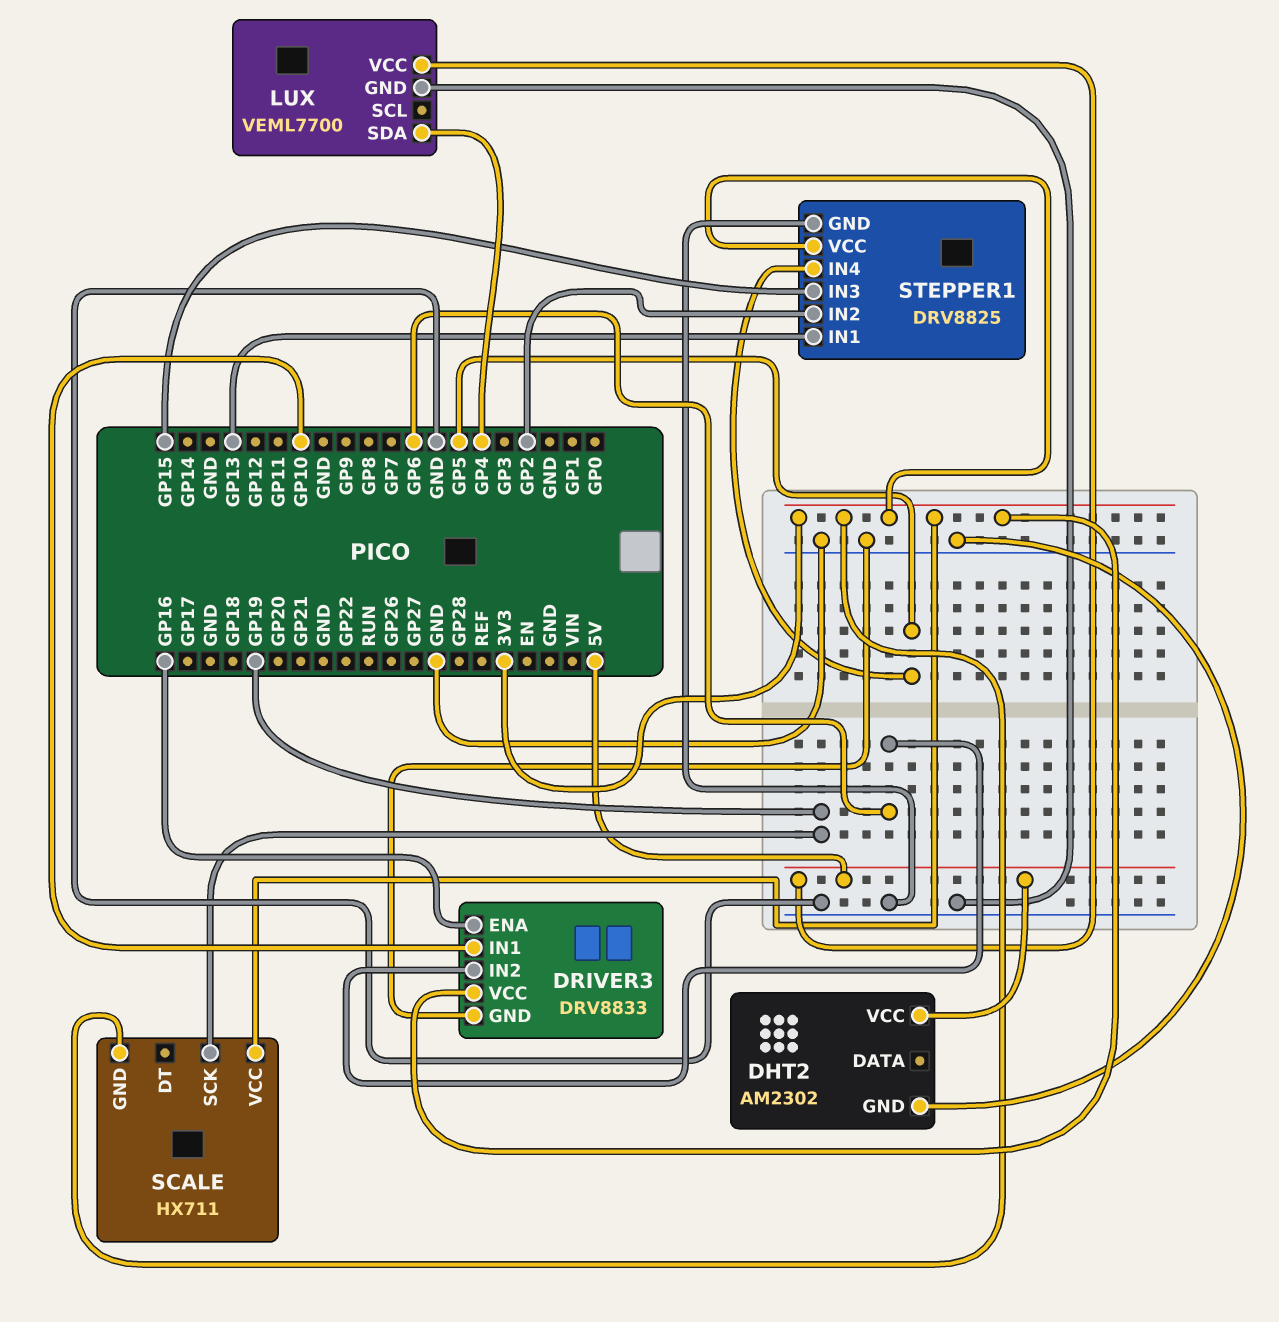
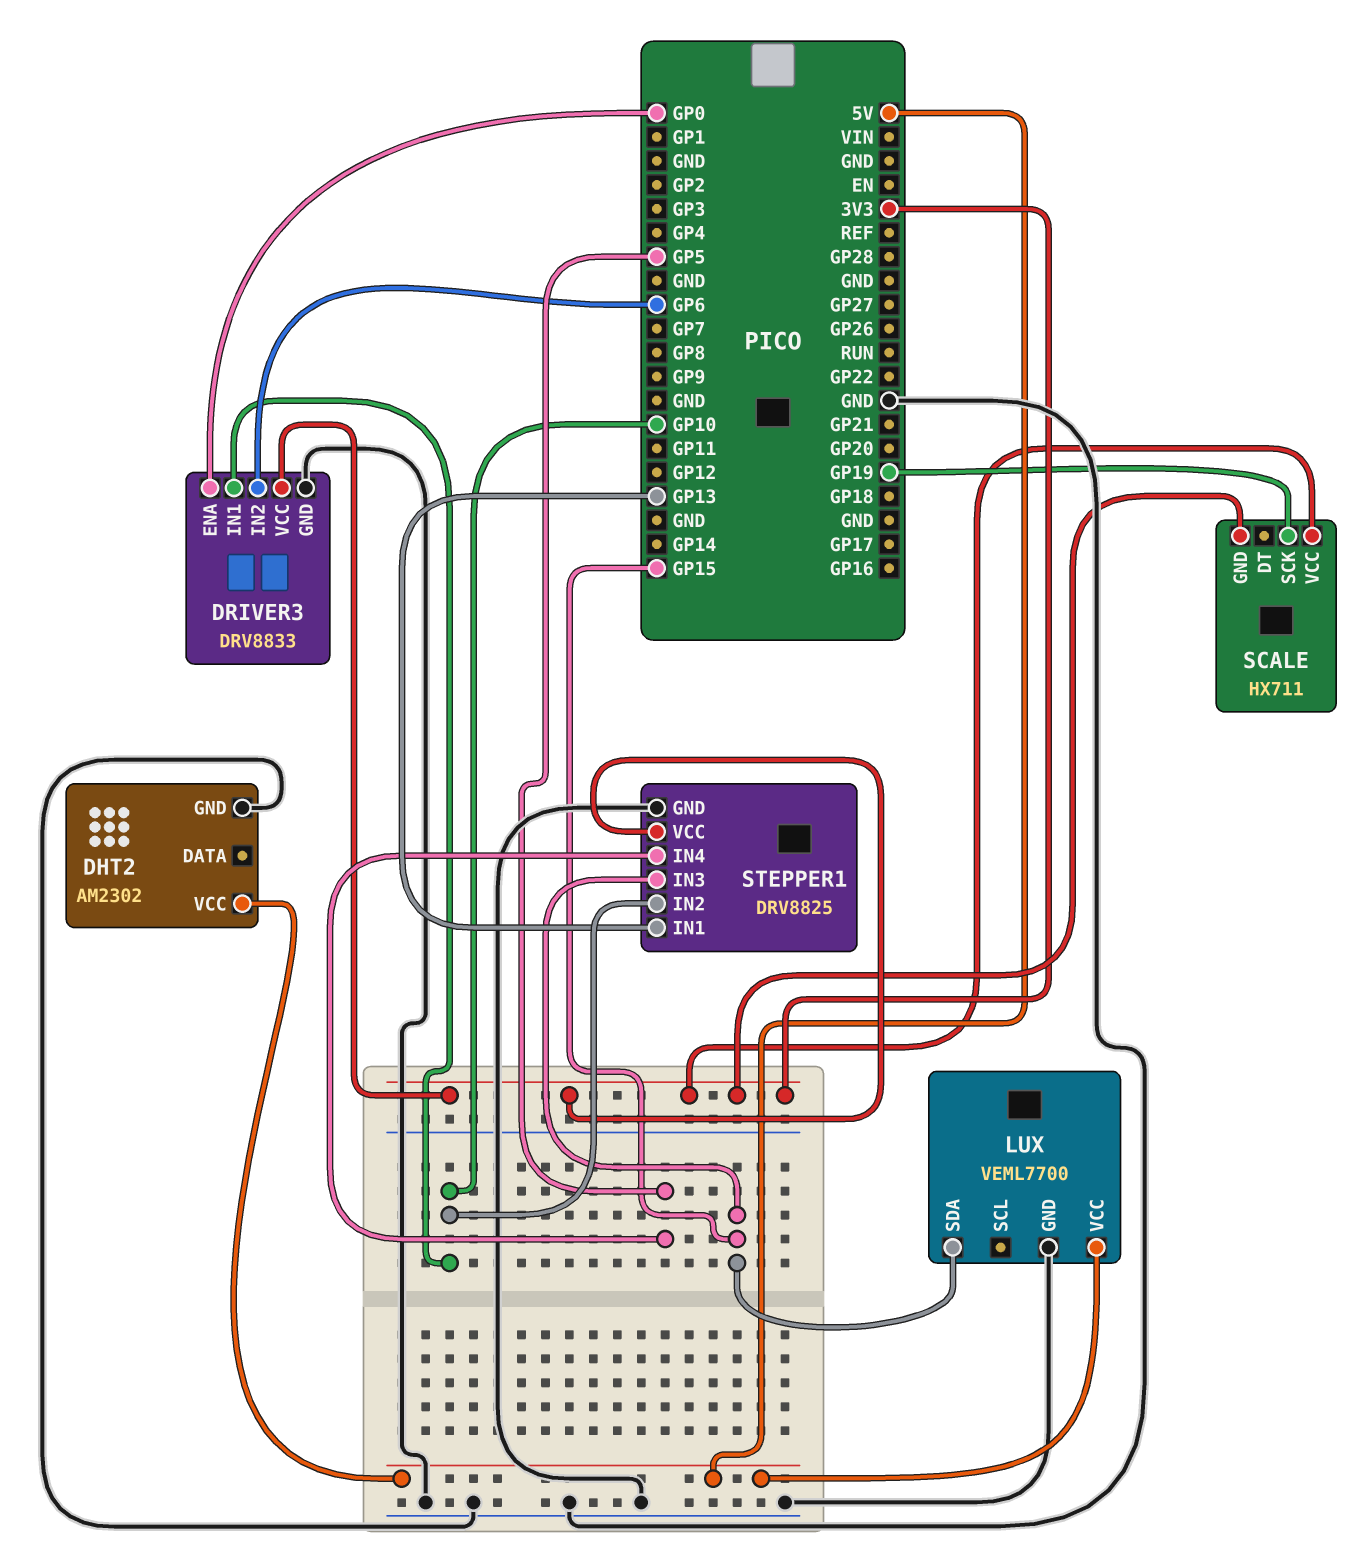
DRIVER3 pin ENA: GP16 -> GP0
LUX pin SDA: GP4 -> GP15
STEPPER1 pin IN2: GP2 -> GP10

